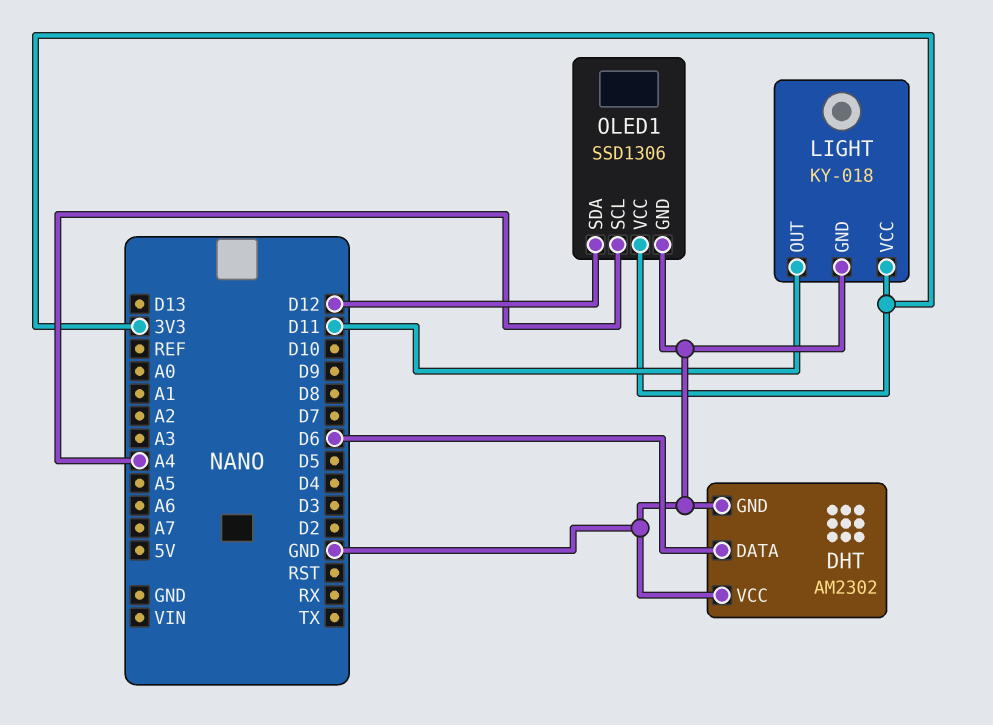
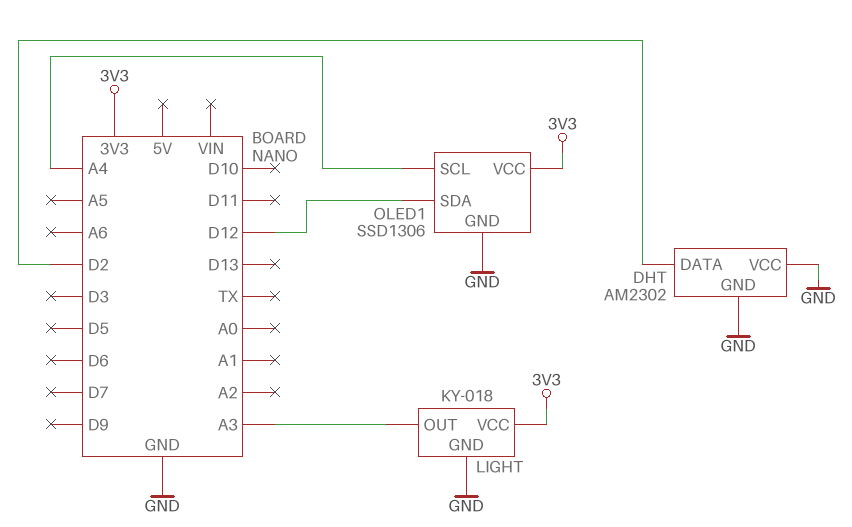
DHT pin DATA: D6 -> D2
LIGHT pin OUT: D11 -> A3

